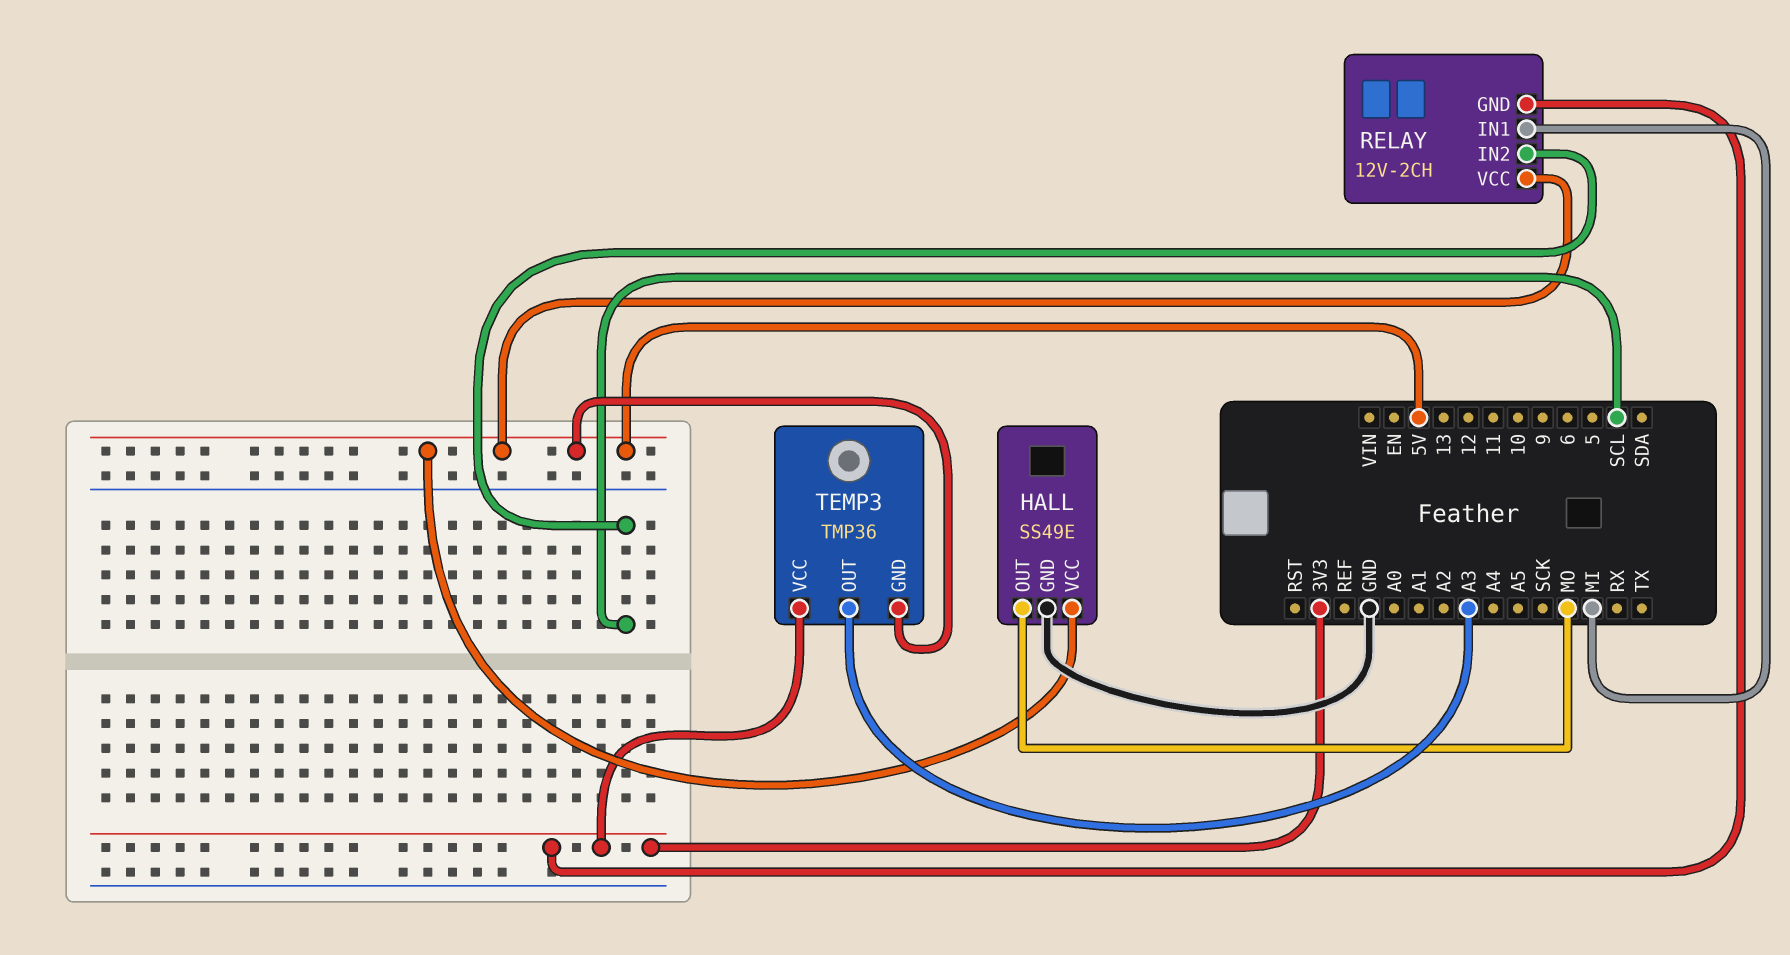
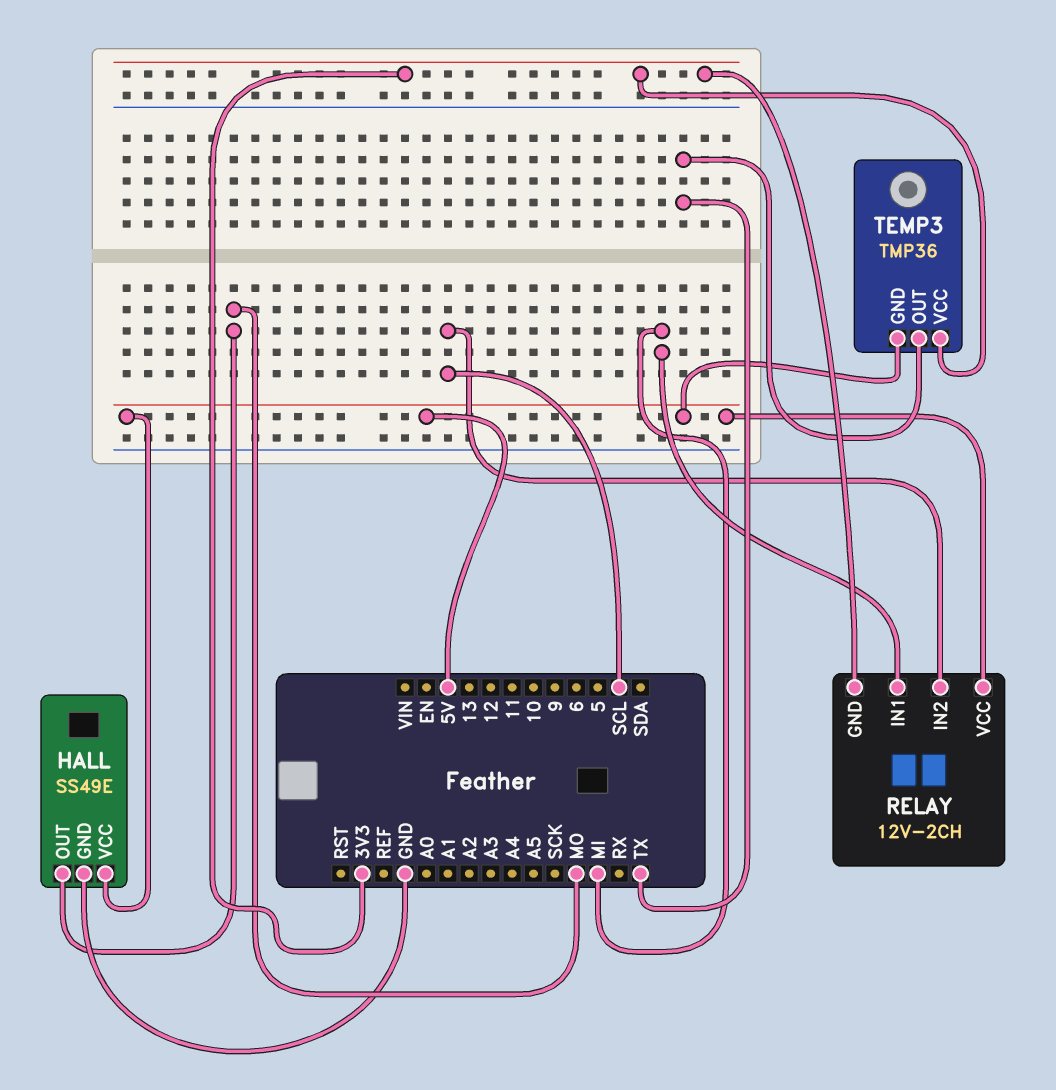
TEMP3 pin OUT: A3 -> TX

